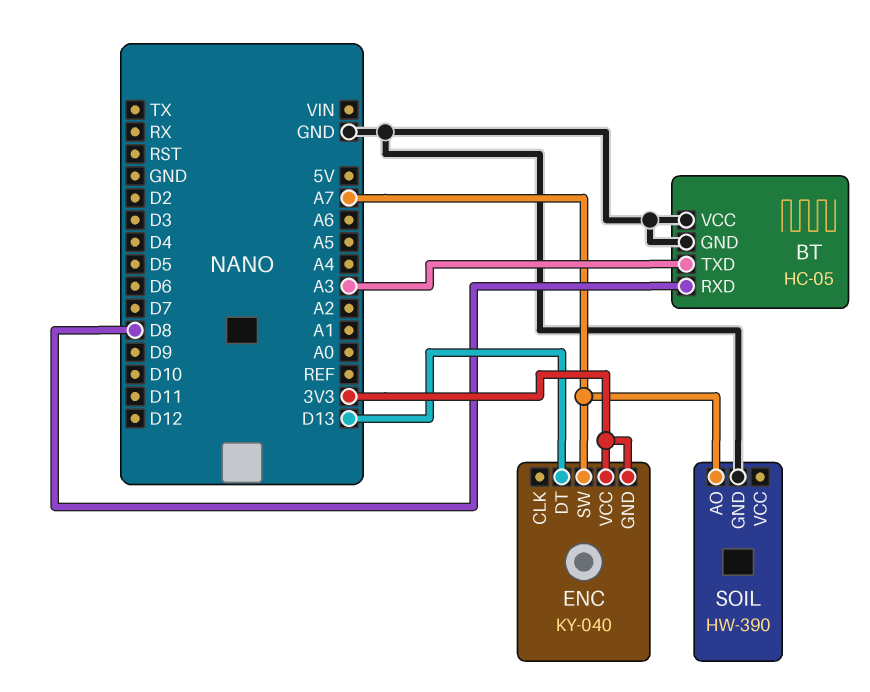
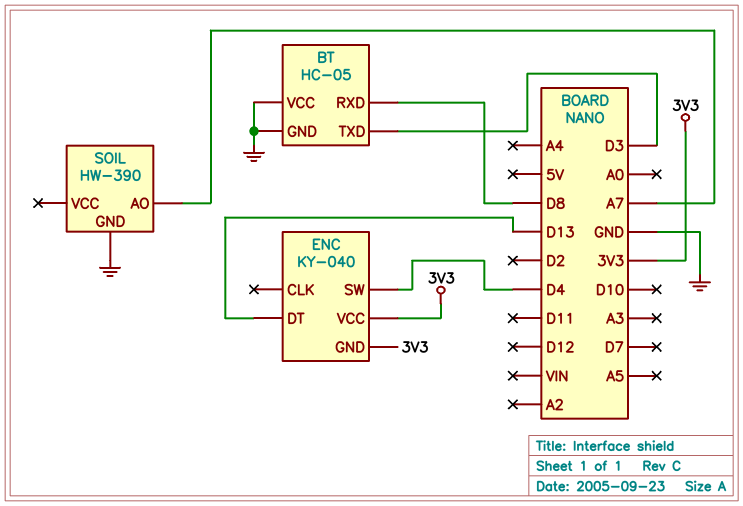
BT pin TXD: A3 -> D3
ENC pin SW: A7 -> D4

